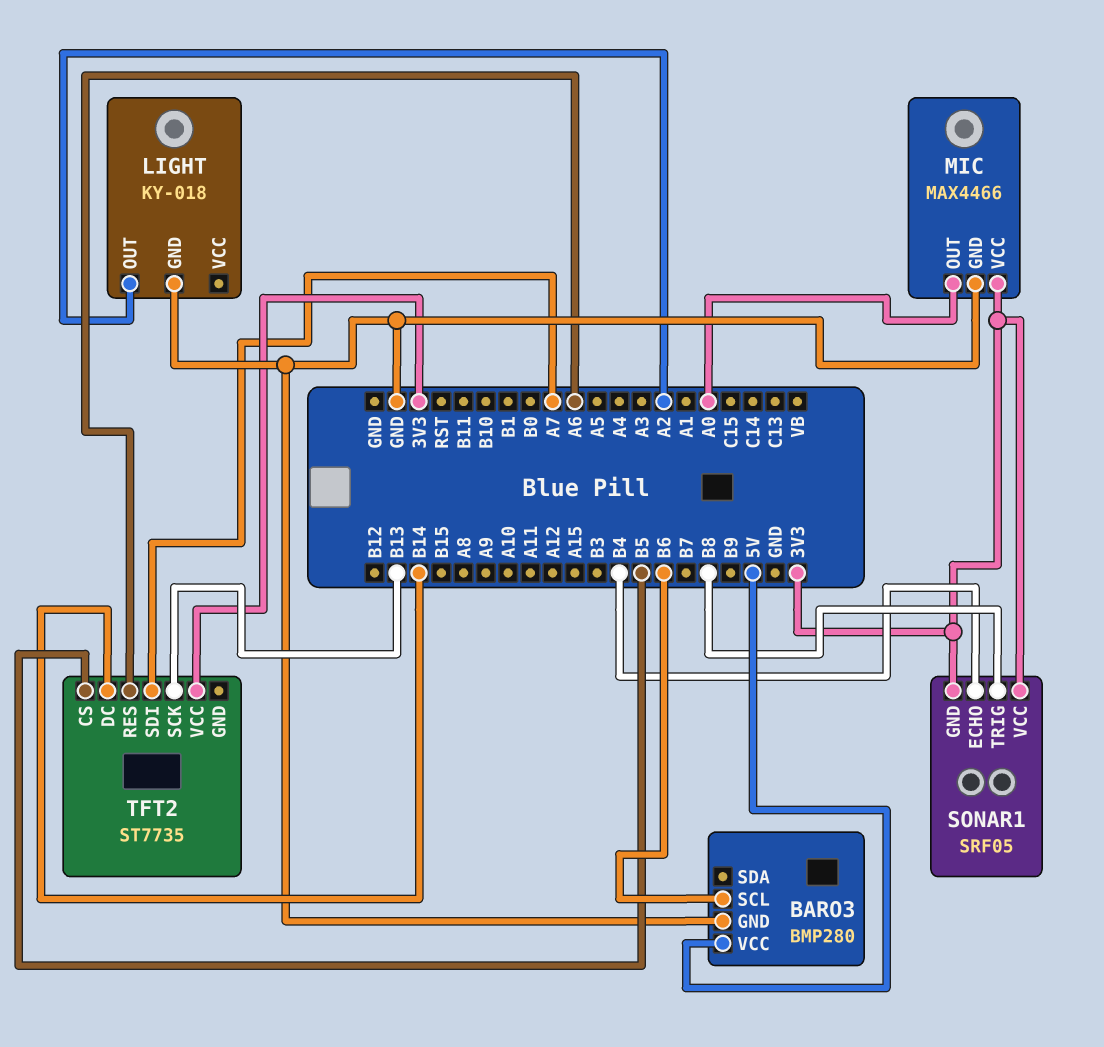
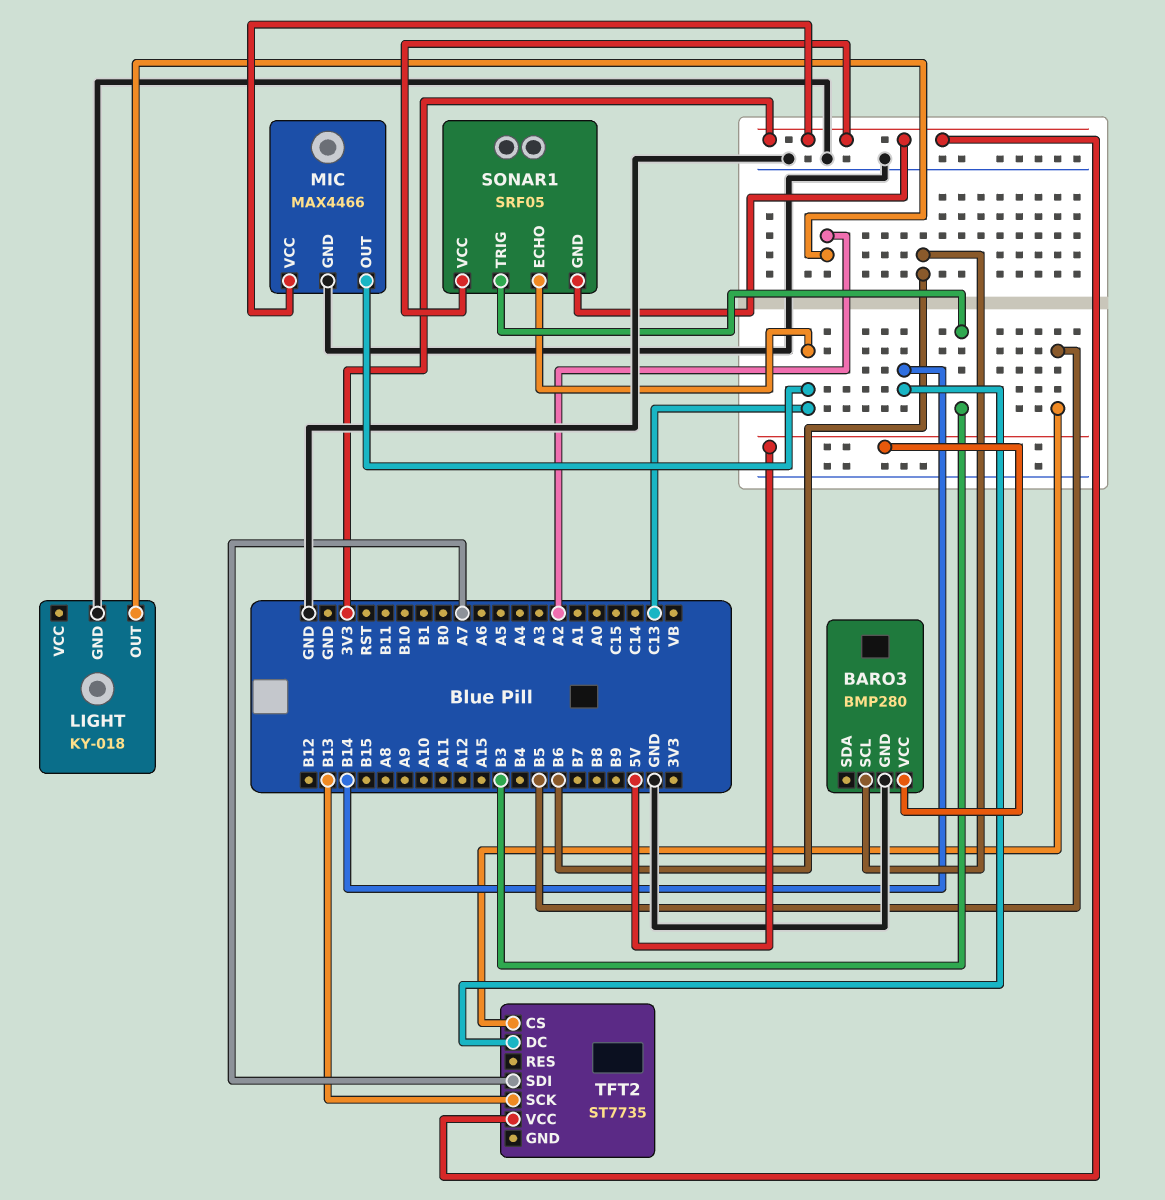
MIC pin OUT: A0 -> C13
SONAR1 pin ECHO: B4 -> C13
SONAR1 pin TRIG: B8 -> B3
TFT2 pin RES: A6 -> none

